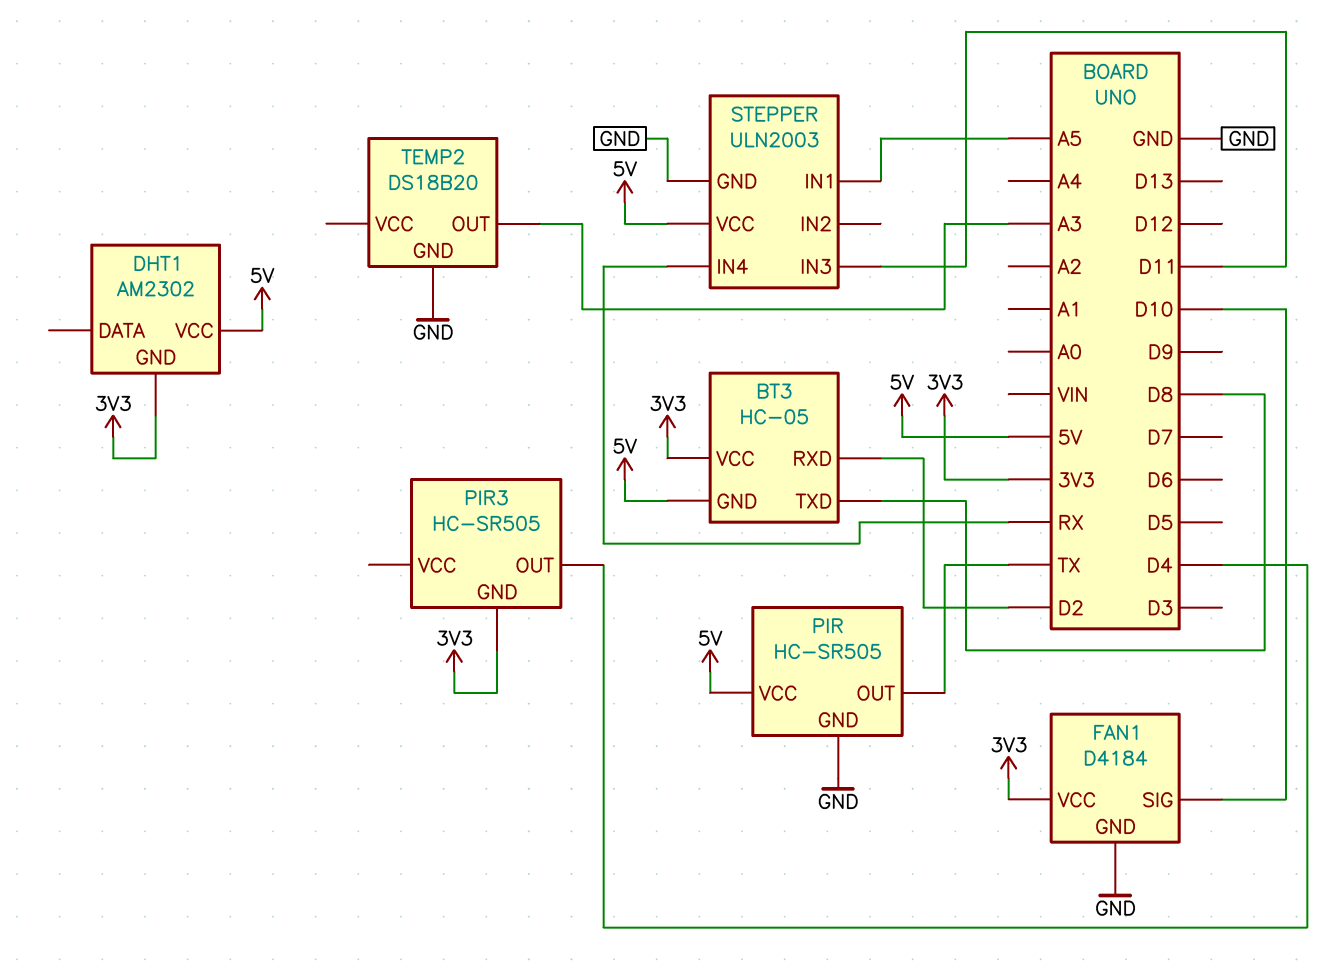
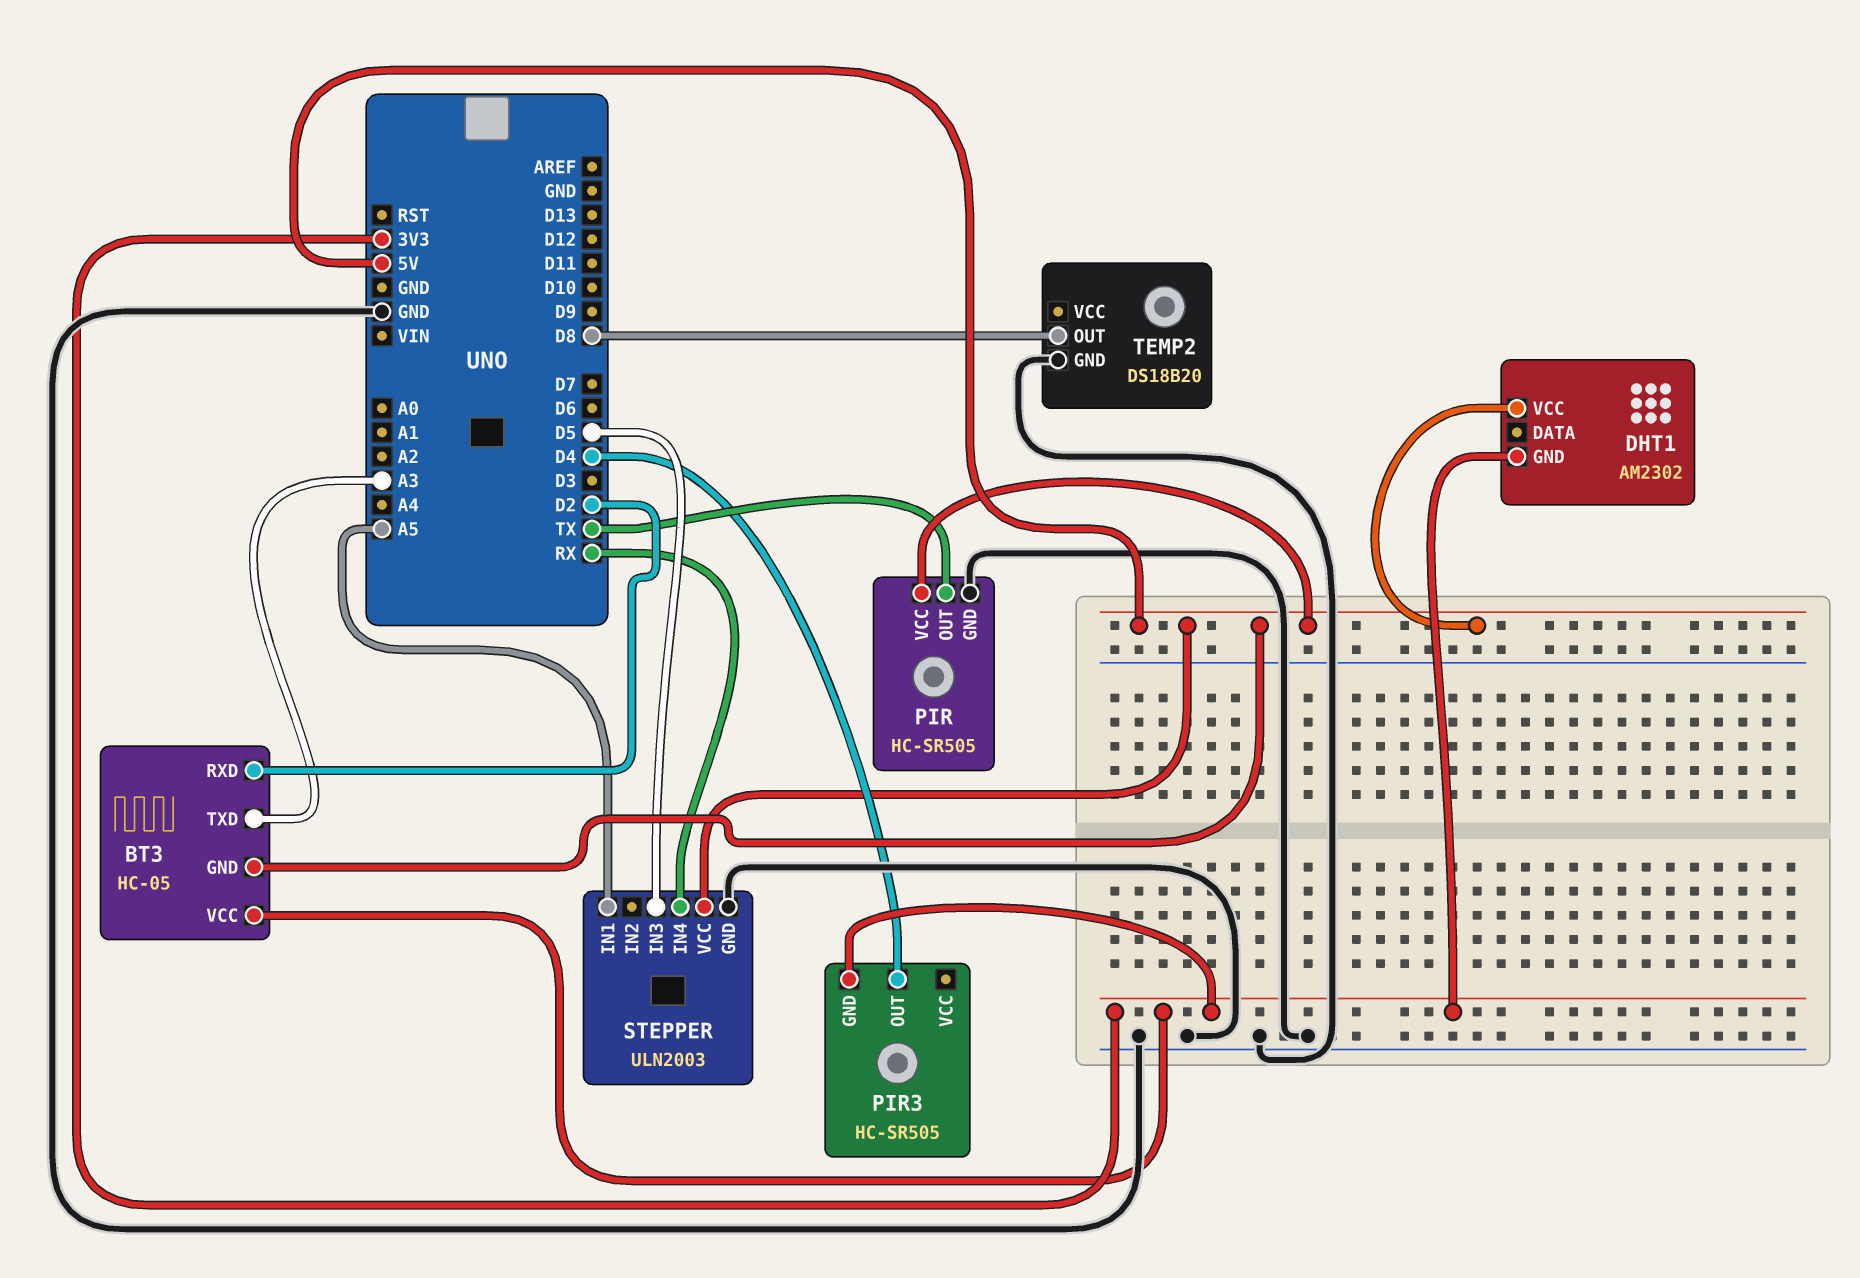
BT3 pin TXD: D8 -> A3
FAN1: D4184 -> none
FAN1 pin GND: GND -> none
FAN1 pin SIG: D10 -> none
FAN1 pin VCC: 3V3 -> none
STEPPER pin IN3: D11 -> D5
TEMP2 pin OUT: A3 -> D8

